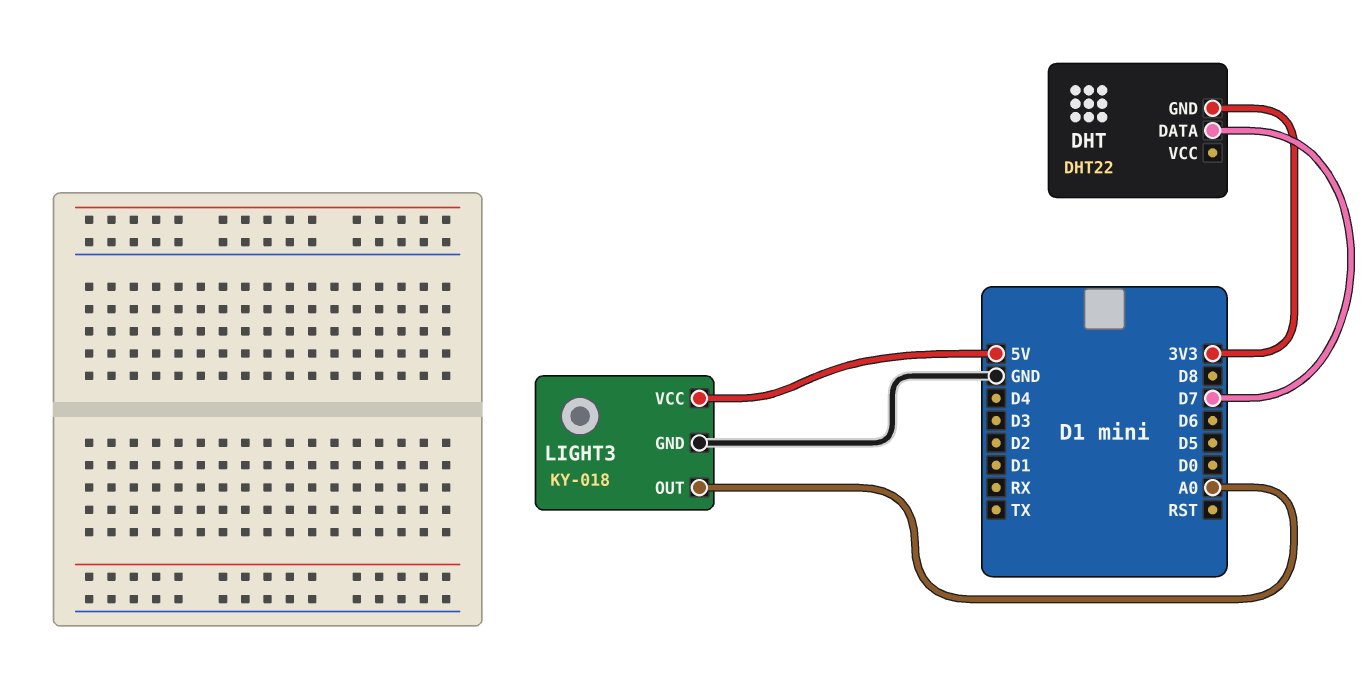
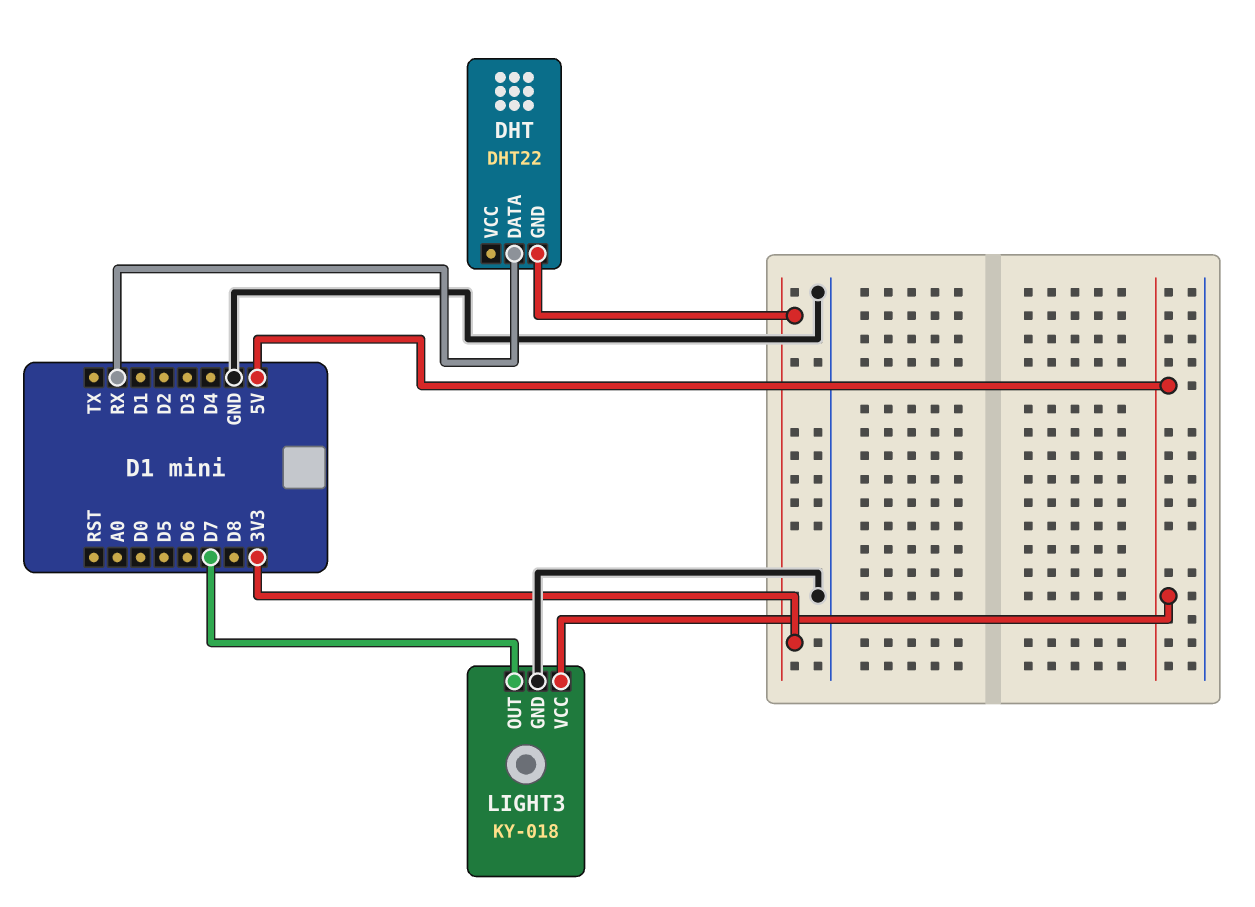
DHT pin DATA: D7 -> RX
LIGHT3 pin OUT: A0 -> D7

